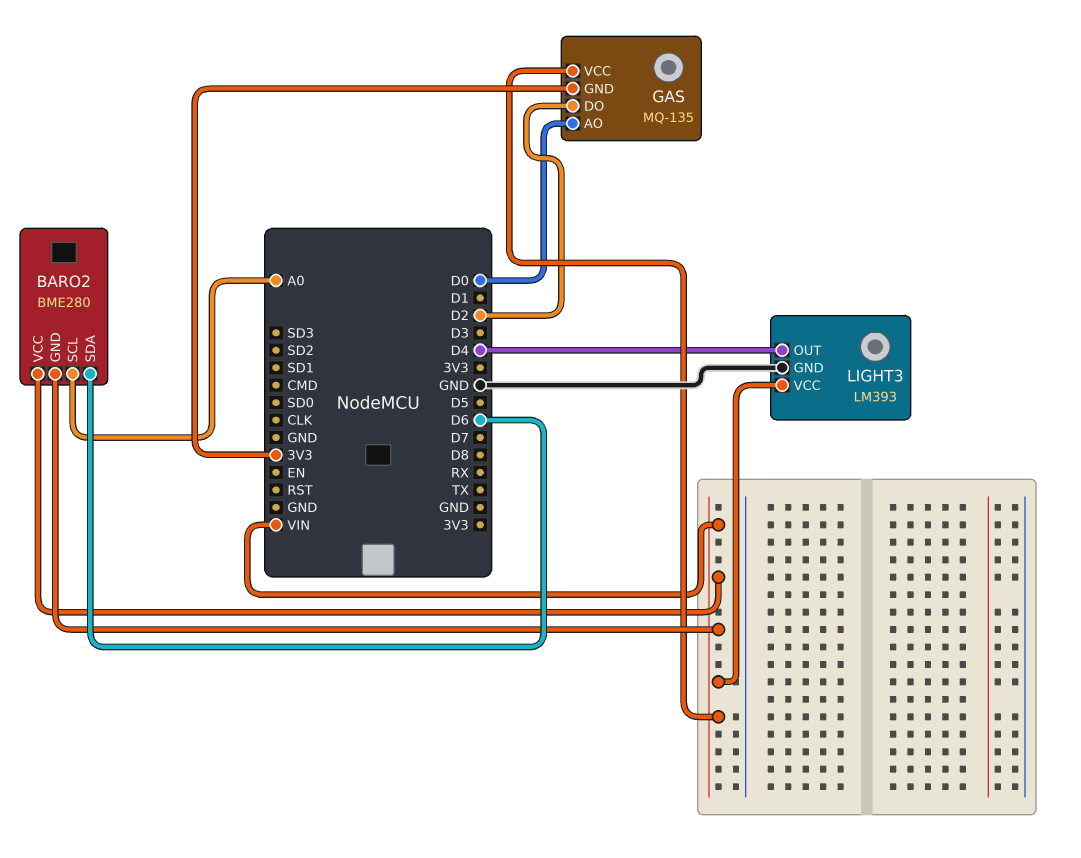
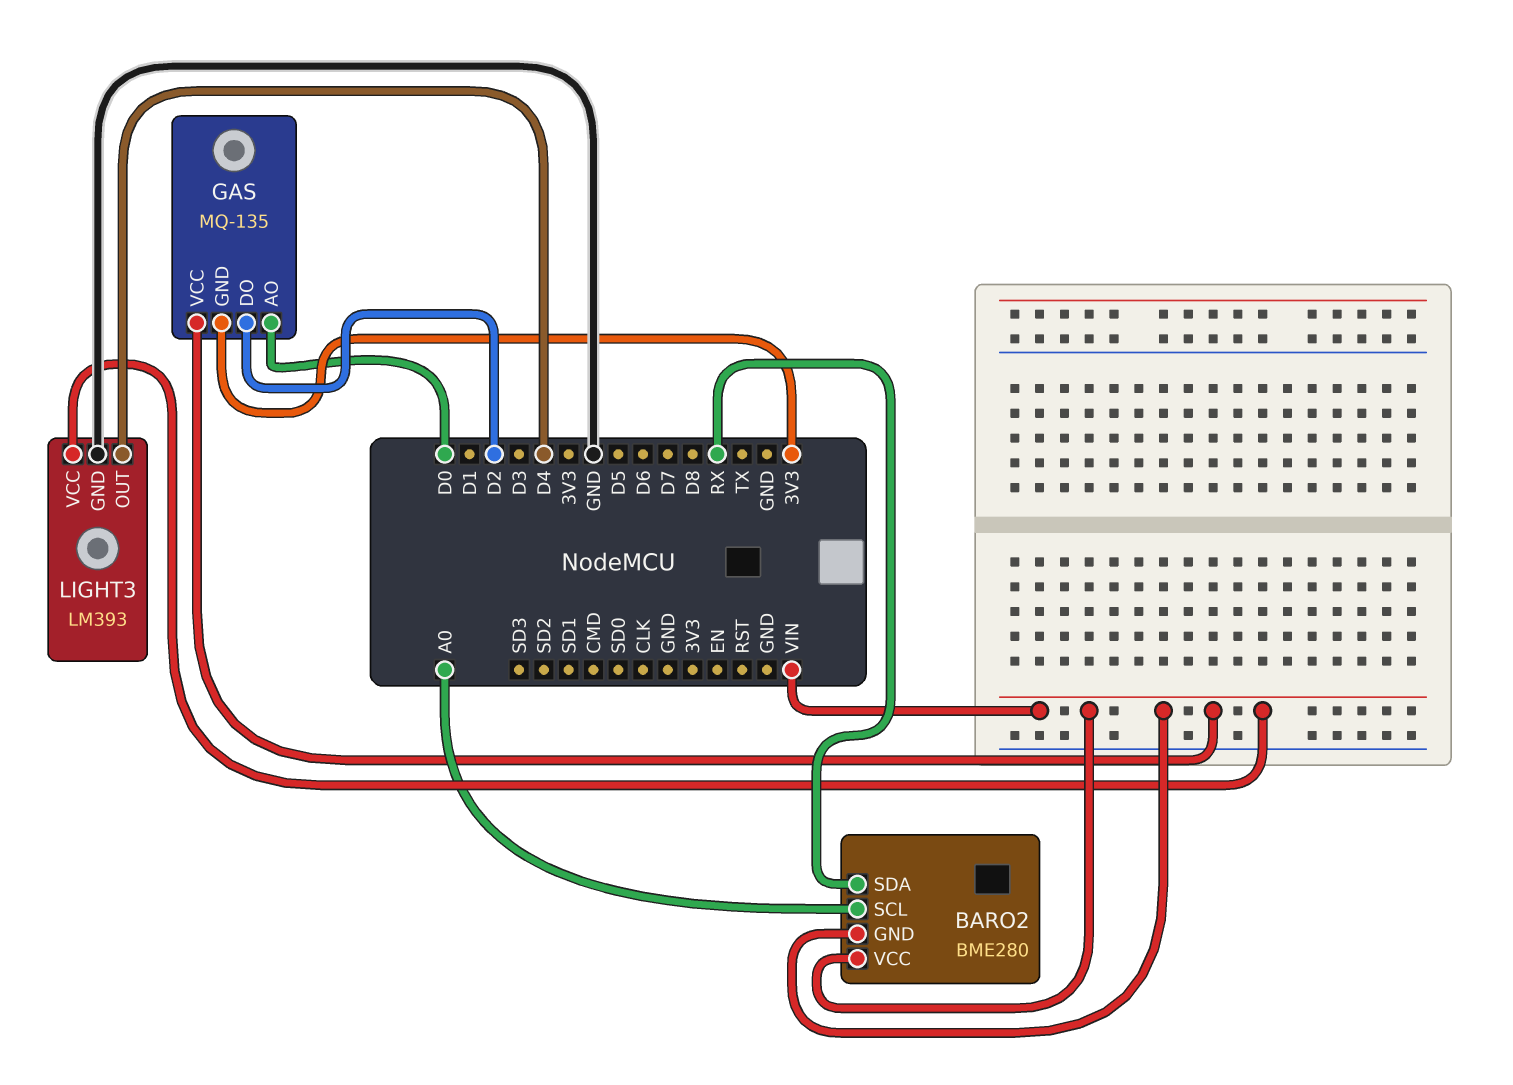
BARO2 pin SDA: D6 -> RX

